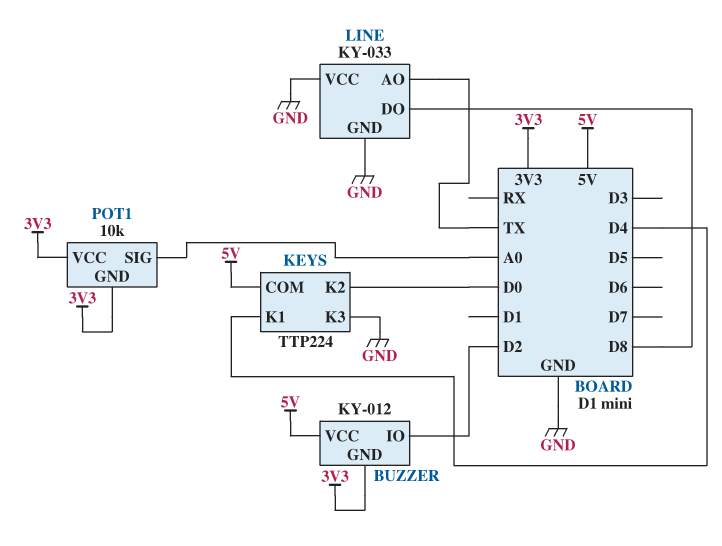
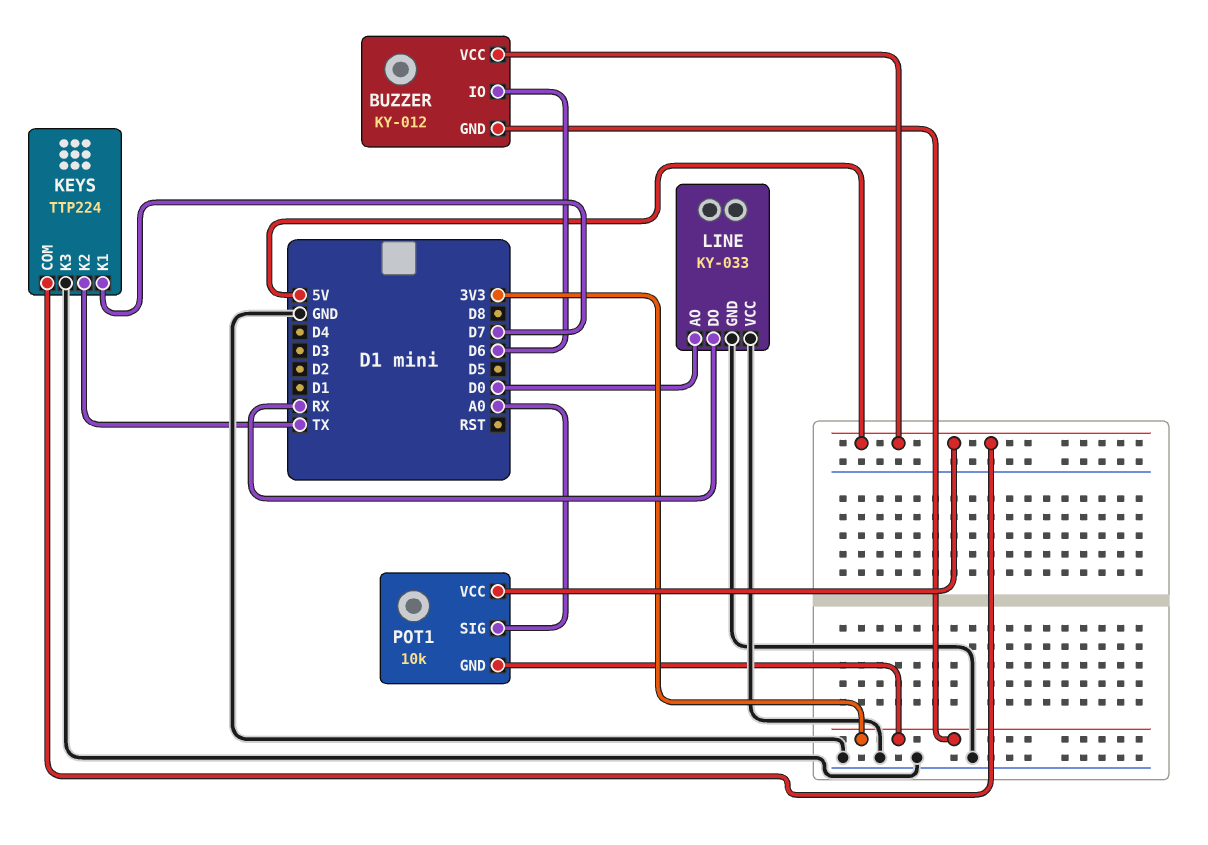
BUZZER pin IO: D2 -> D6
KEYS pin K1: D4 -> D7
KEYS pin K2: D0 -> TX
LINE pin AO: TX -> D0
LINE pin DO: D8 -> RX
POT1 pin VCC: 3V3 -> 5V

